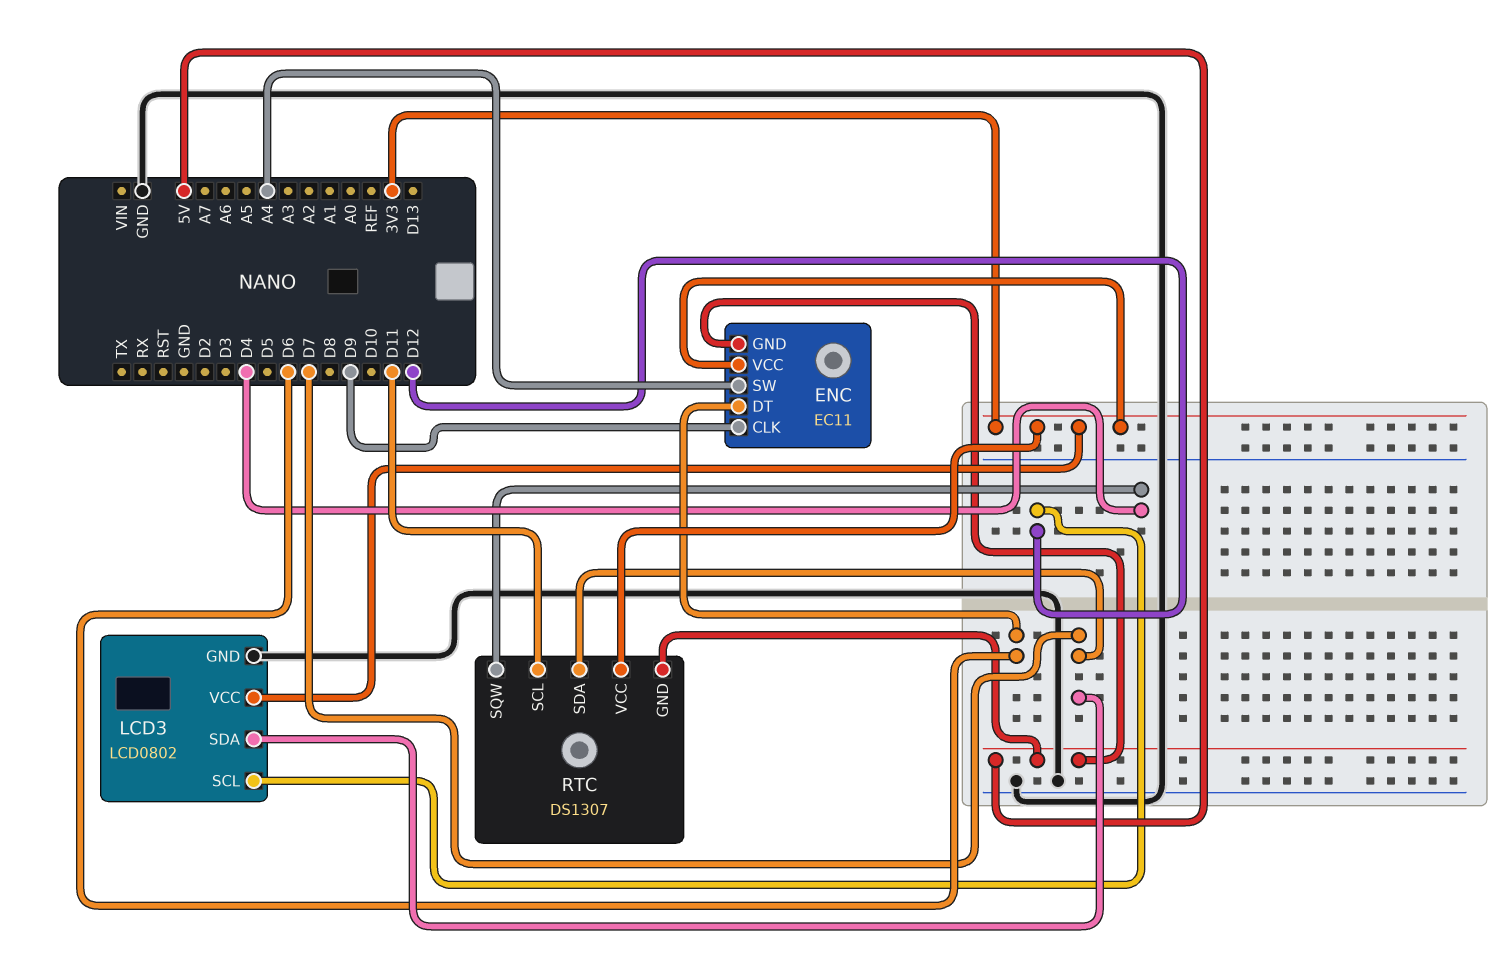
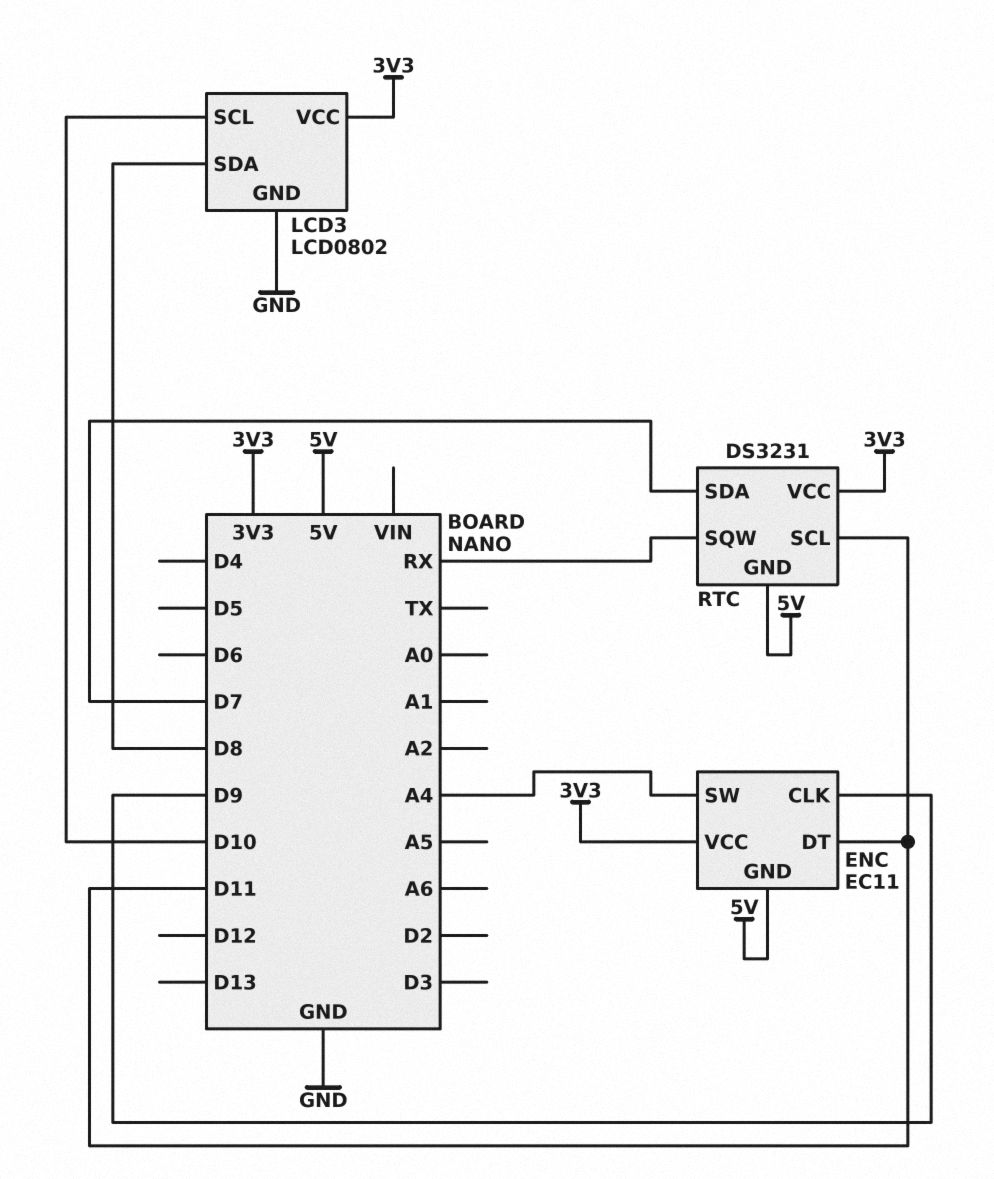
ENC pin DT: D6 -> D11
LCD3 pin SCL: D12 -> D10
LCD3 pin SDA: D7 -> D8
RTC: DS1307 -> DS3231
RTC pin SQW: D4 -> RX

